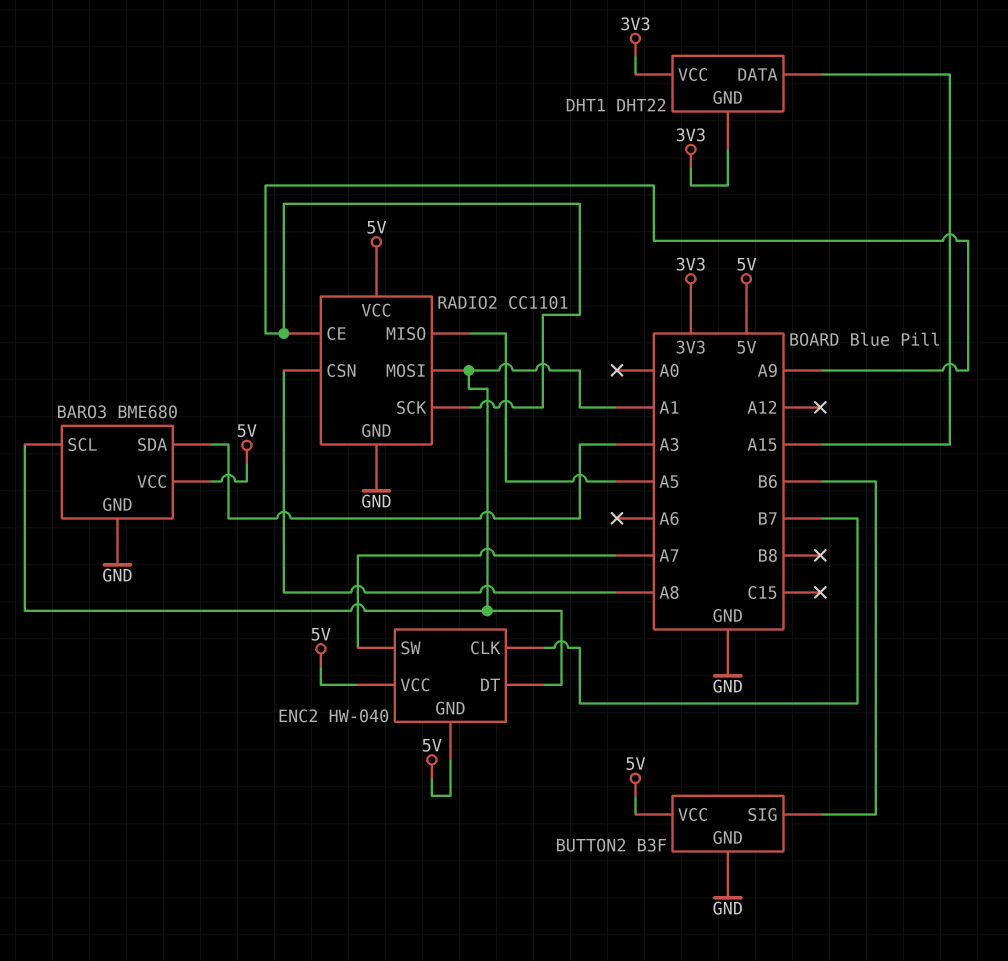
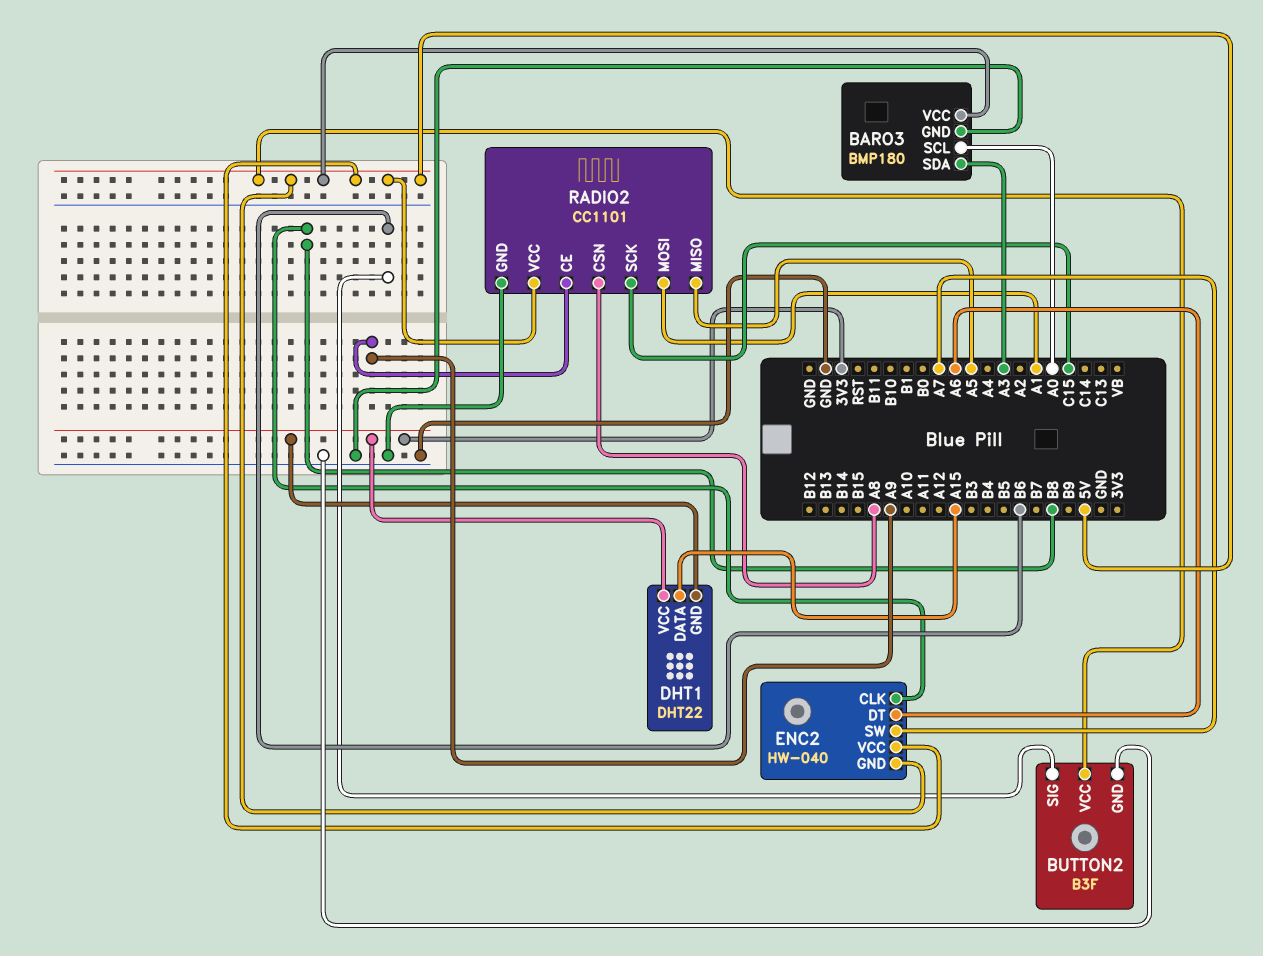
BARO3: BME680 -> BMP180
BARO3 pin SCL: A1 -> A0
ENC2 pin CLK: B7 -> B8
ENC2 pin DT: A1 -> A6
RADIO2 pin SCK: A9 -> C15

